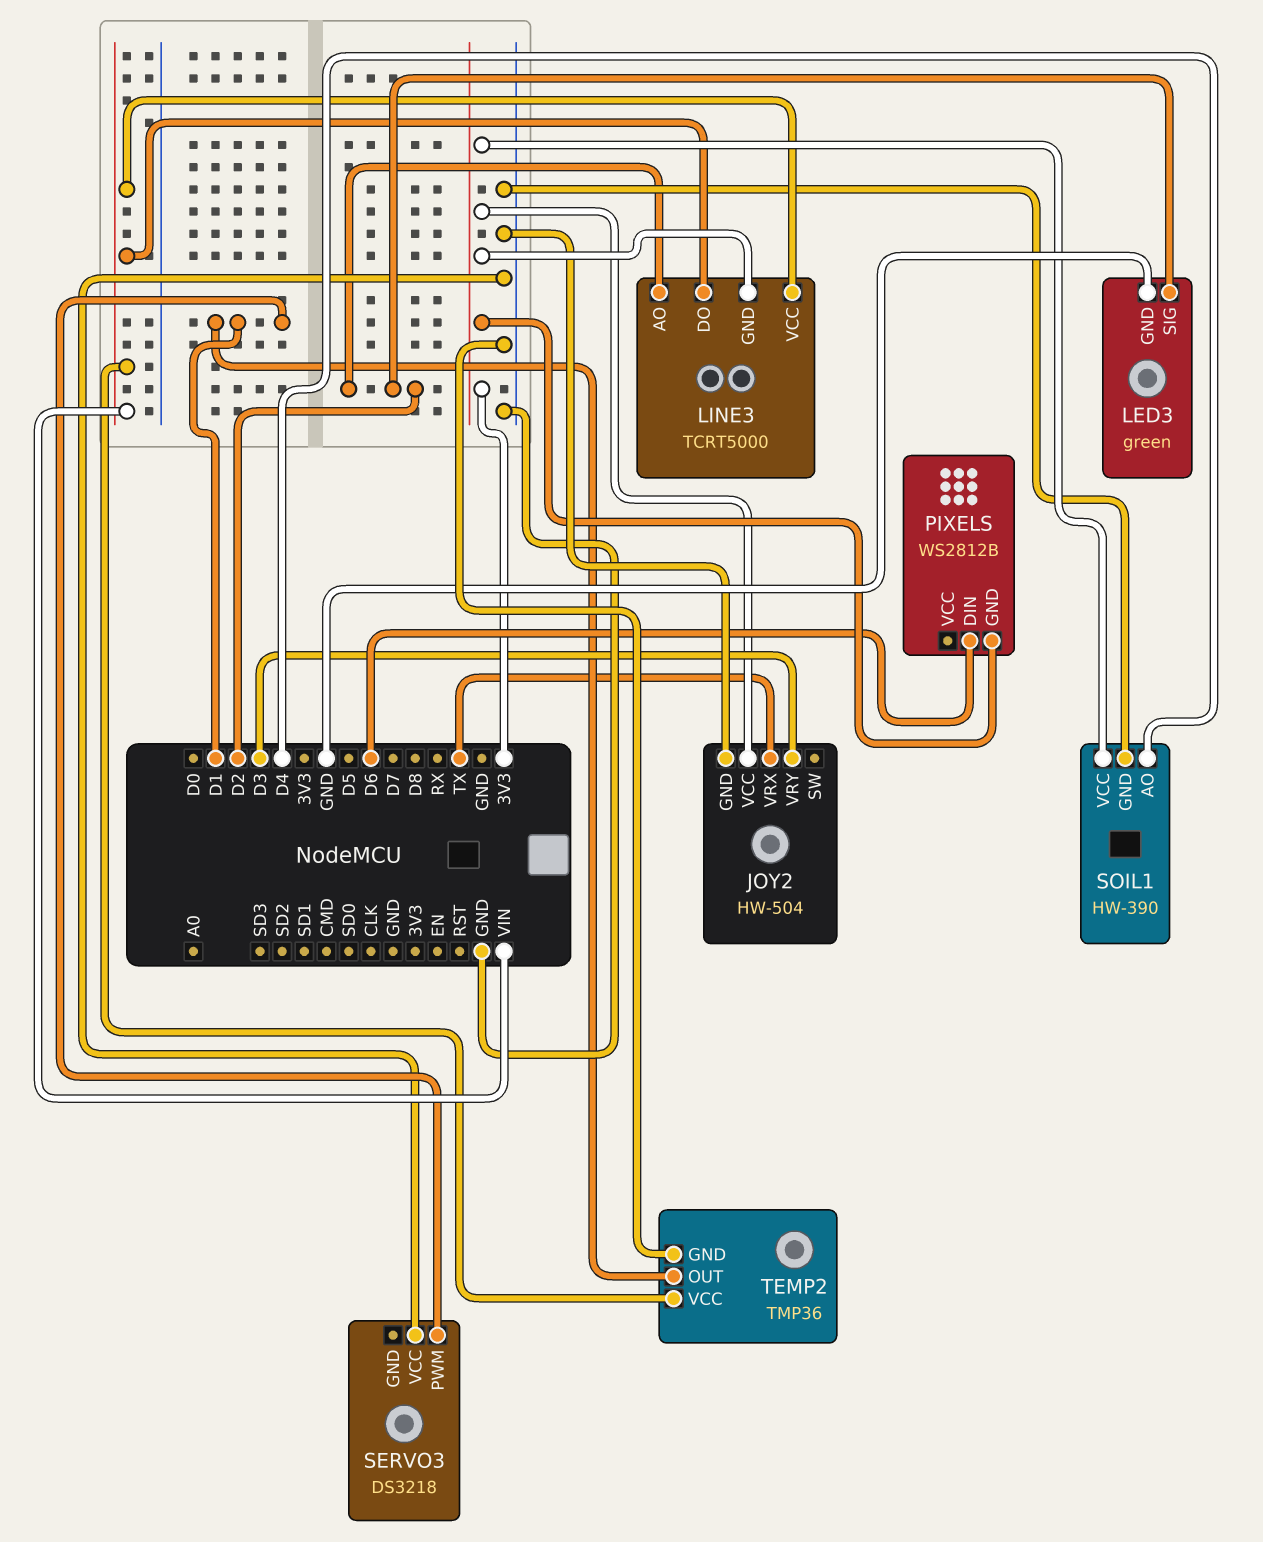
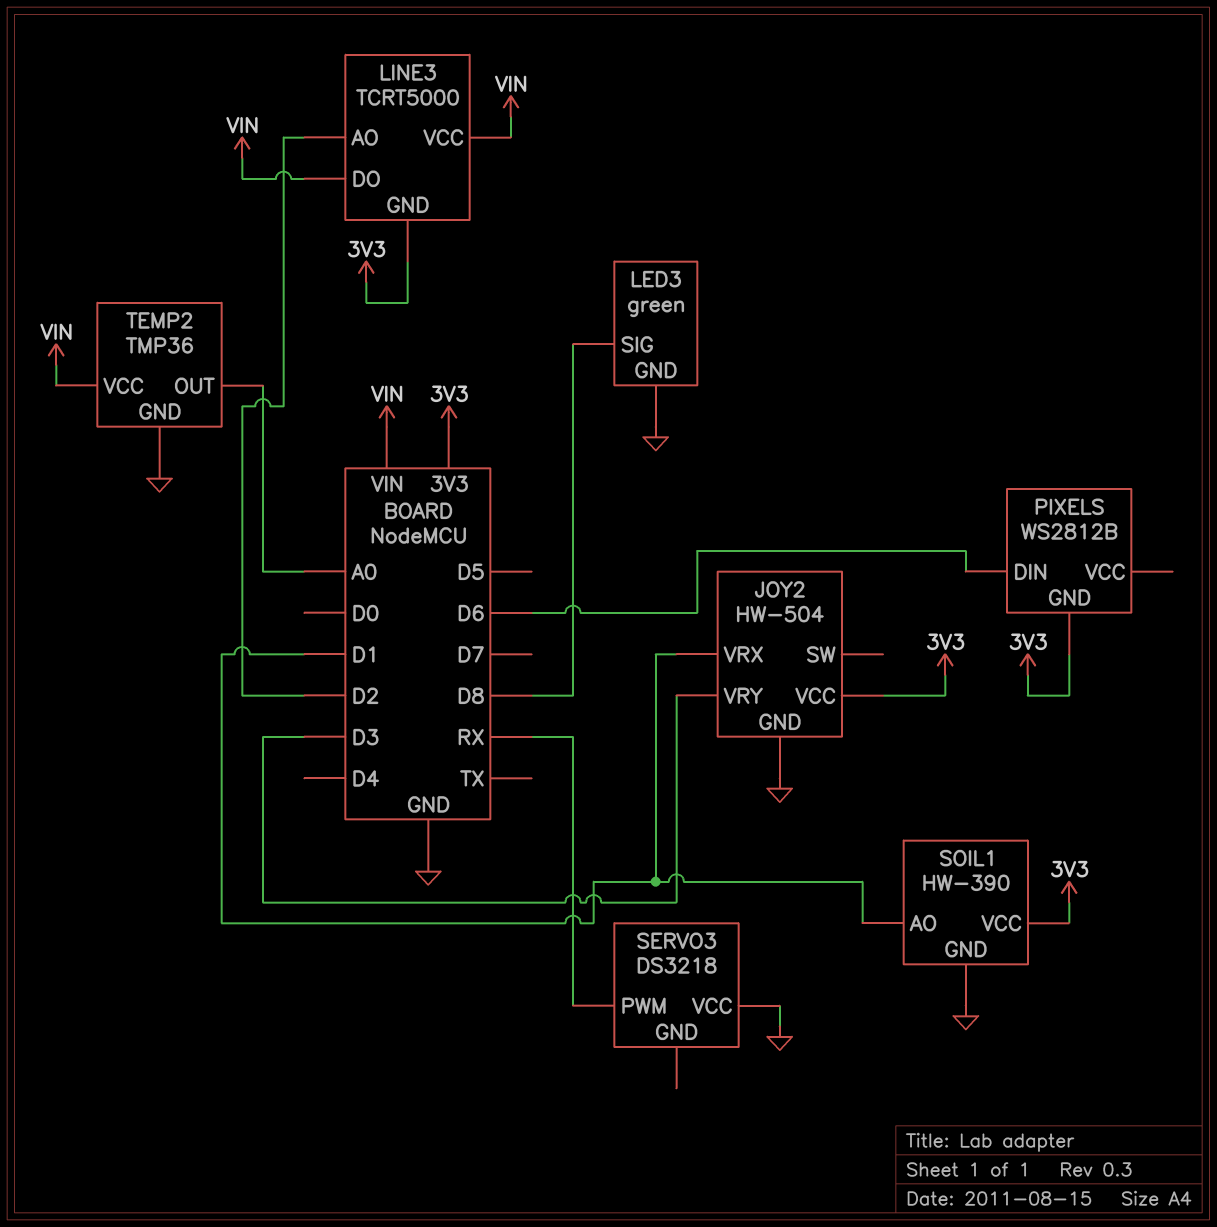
JOY2 pin VRX: TX -> D1
LED3 pin SIG: D2 -> D8
SERVO3 pin PWM: D1 -> RX
SOIL1 pin AO: D4 -> D1
TEMP2 pin OUT: D1 -> A0

